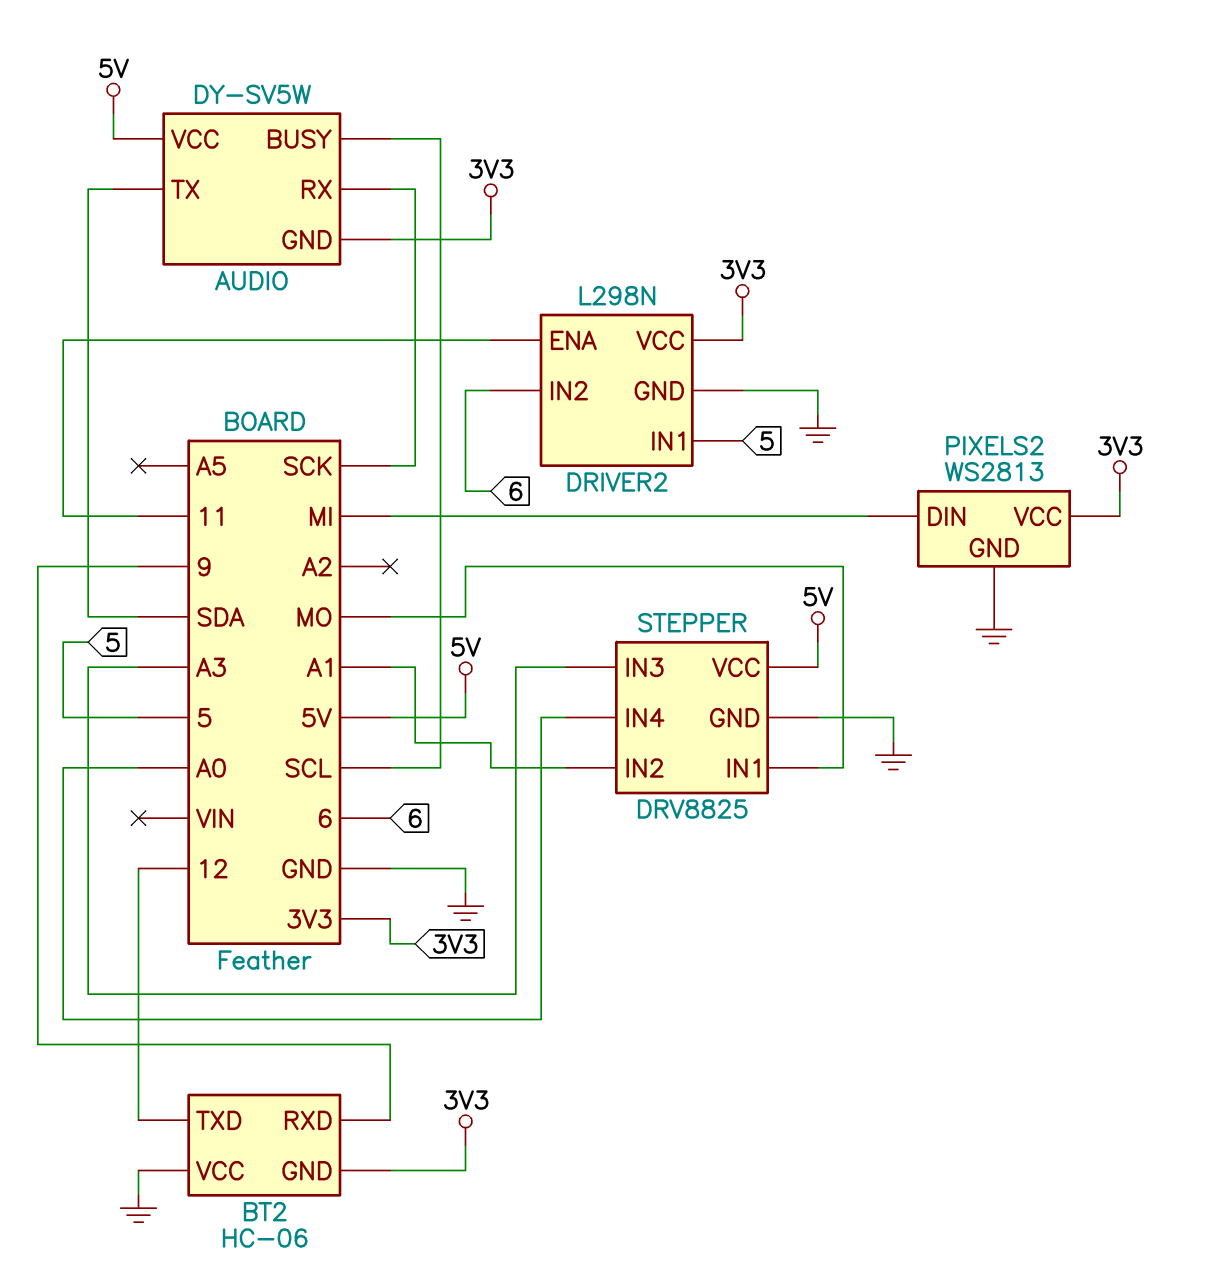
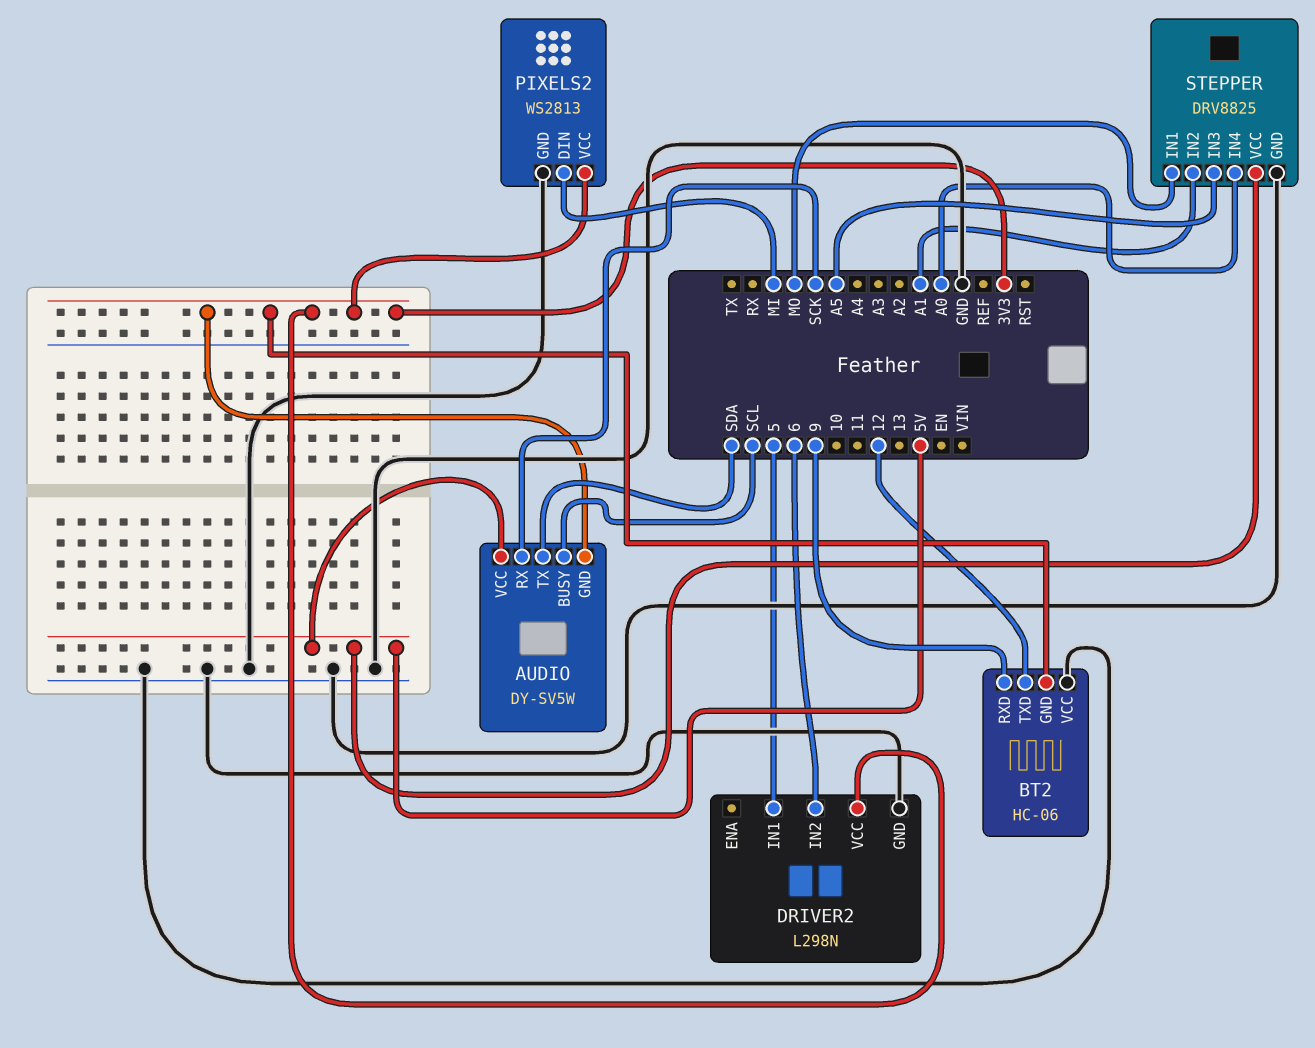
DRIVER2 pin ENA: 11 -> none
STEPPER pin IN3: A3 -> A5

